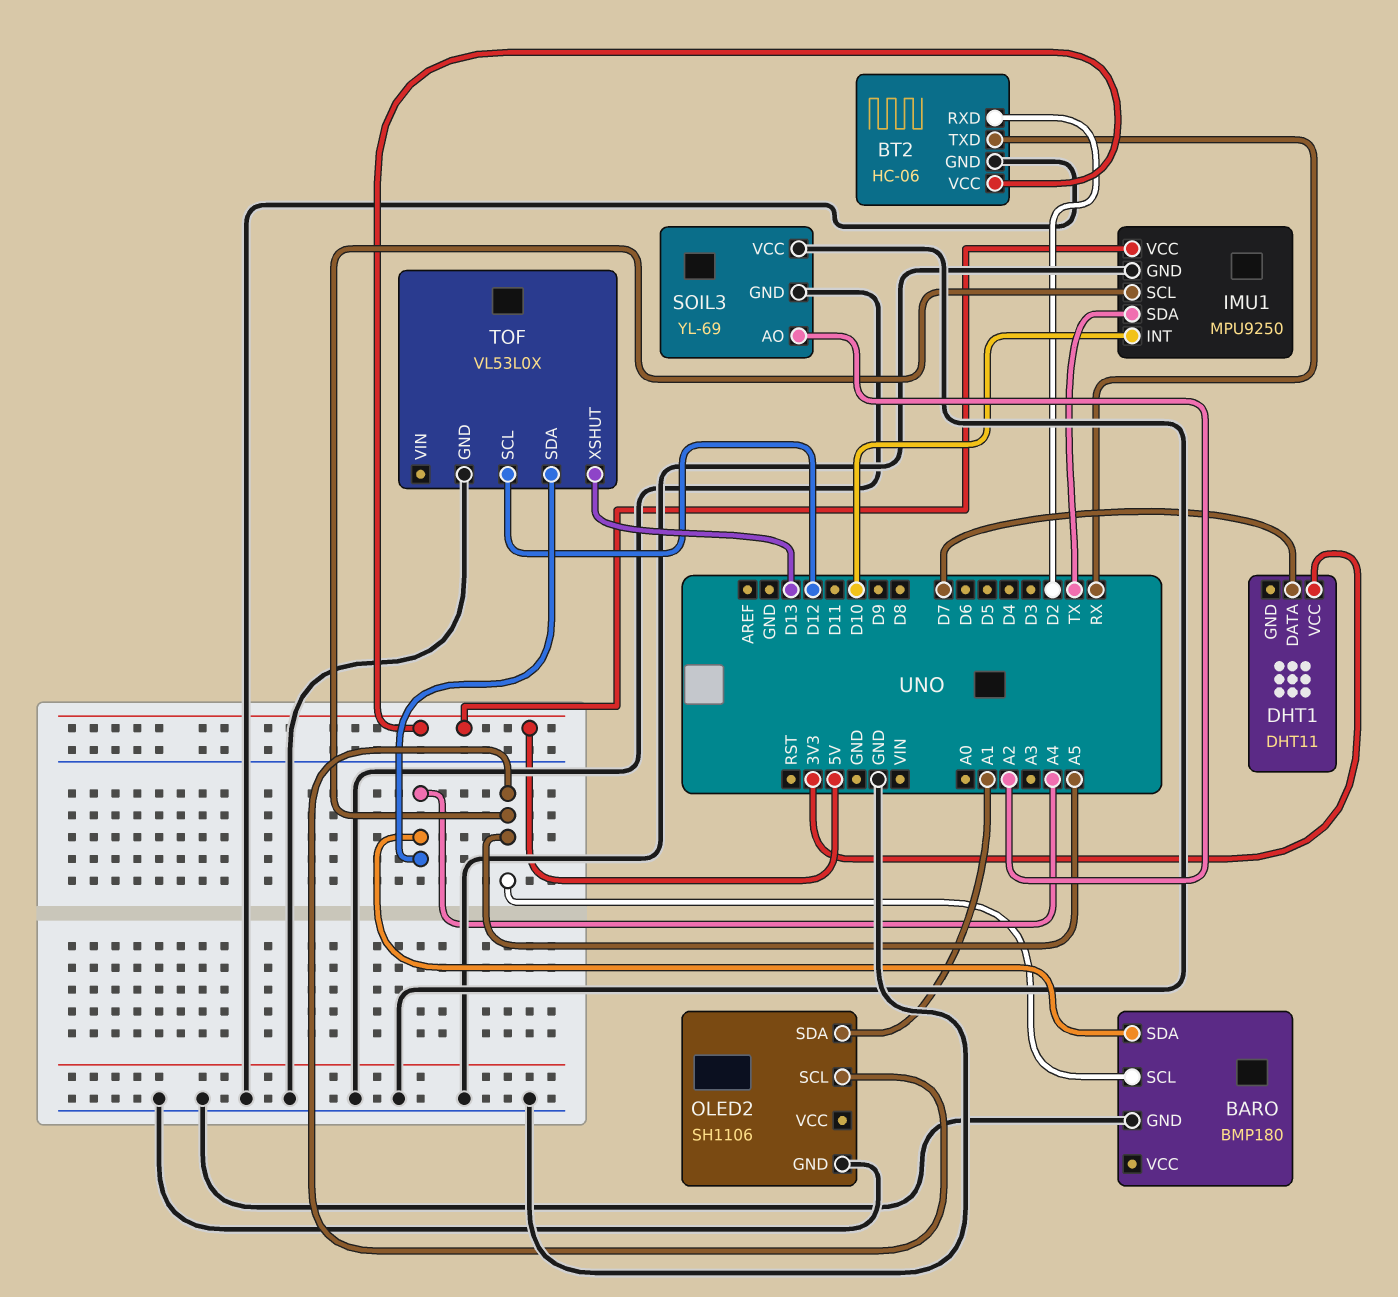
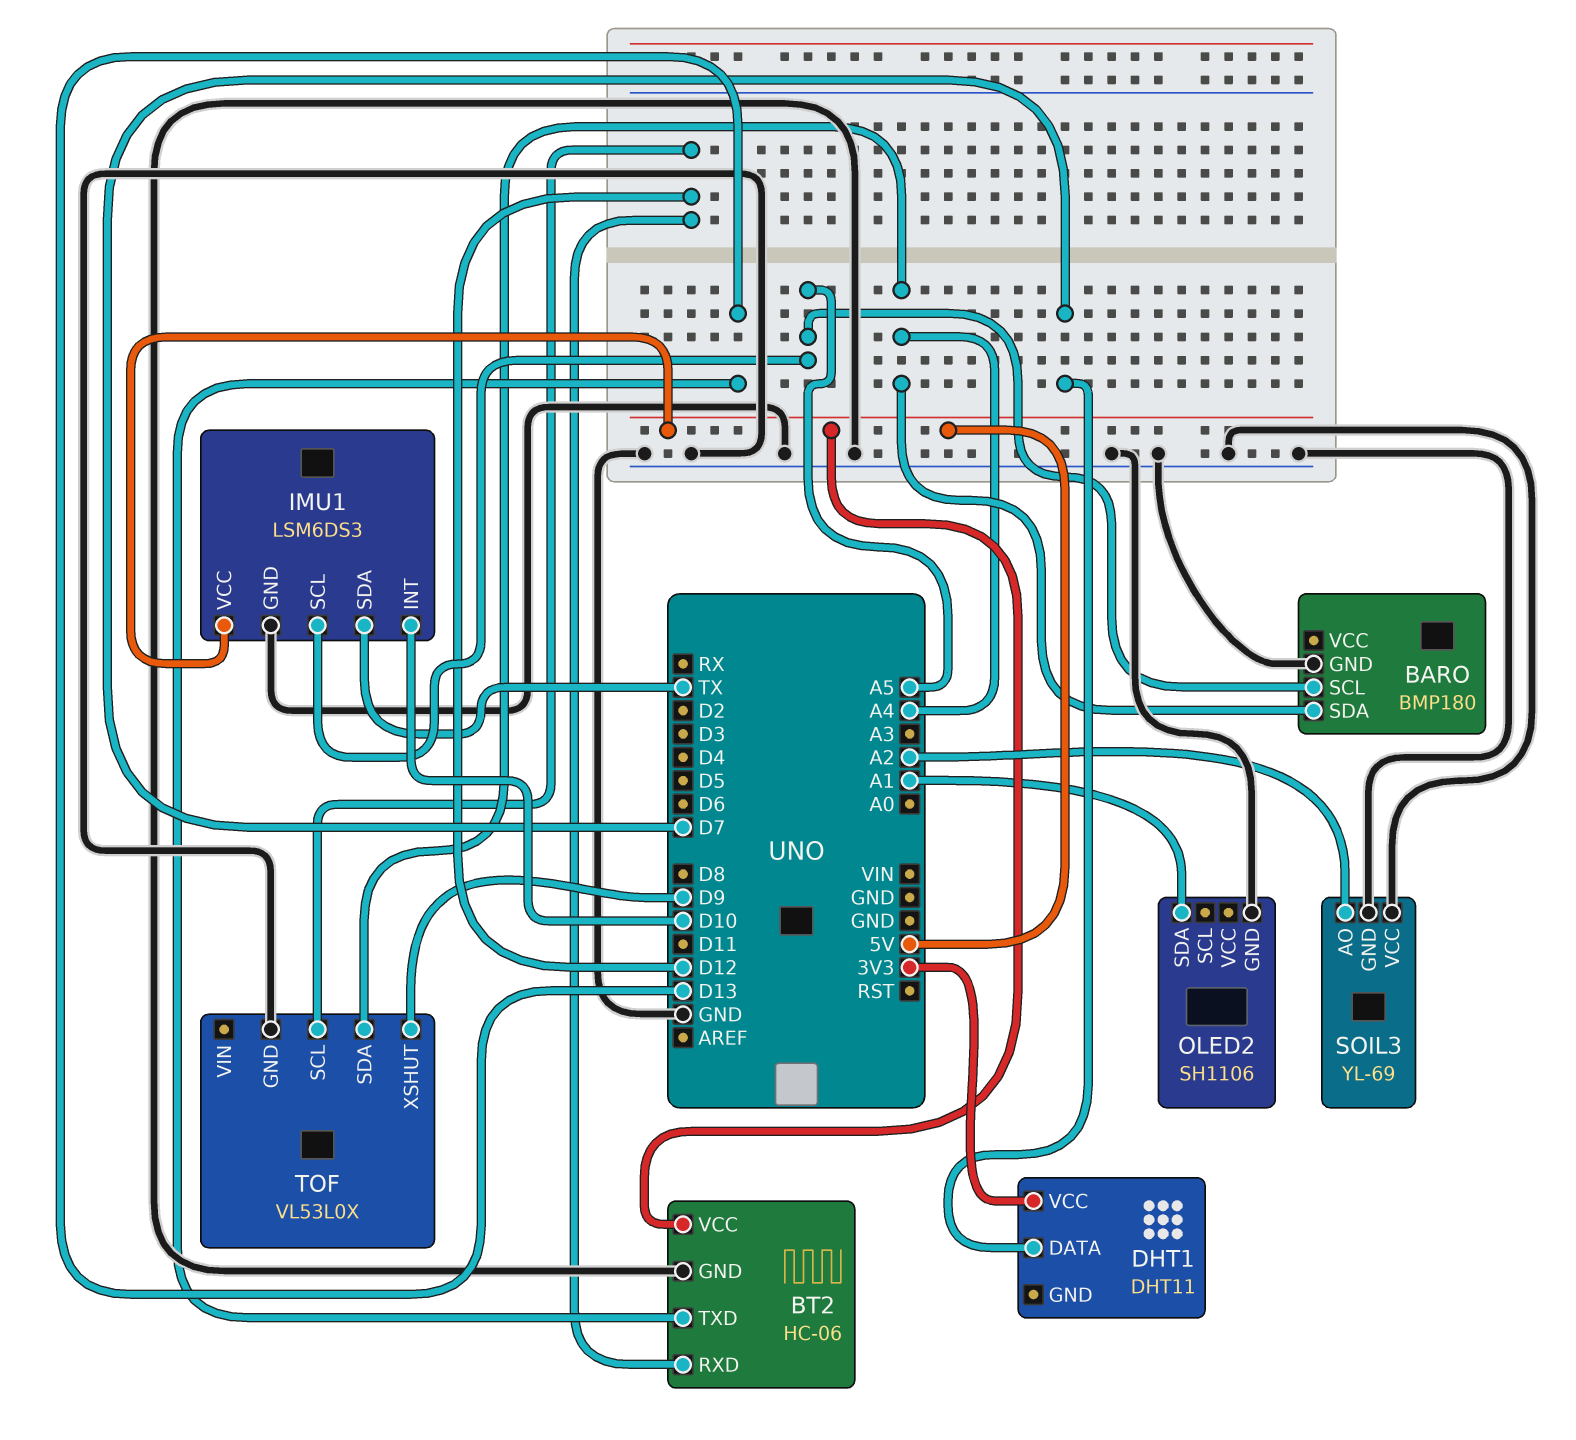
BT2 pin RXD: D2 -> D12
BT2 pin TXD: RX -> D13
IMU1: MPU9250 -> LSM6DS3
OLED2 pin SCL: A5 -> none
TOF pin XSHUT: D13 -> D9

